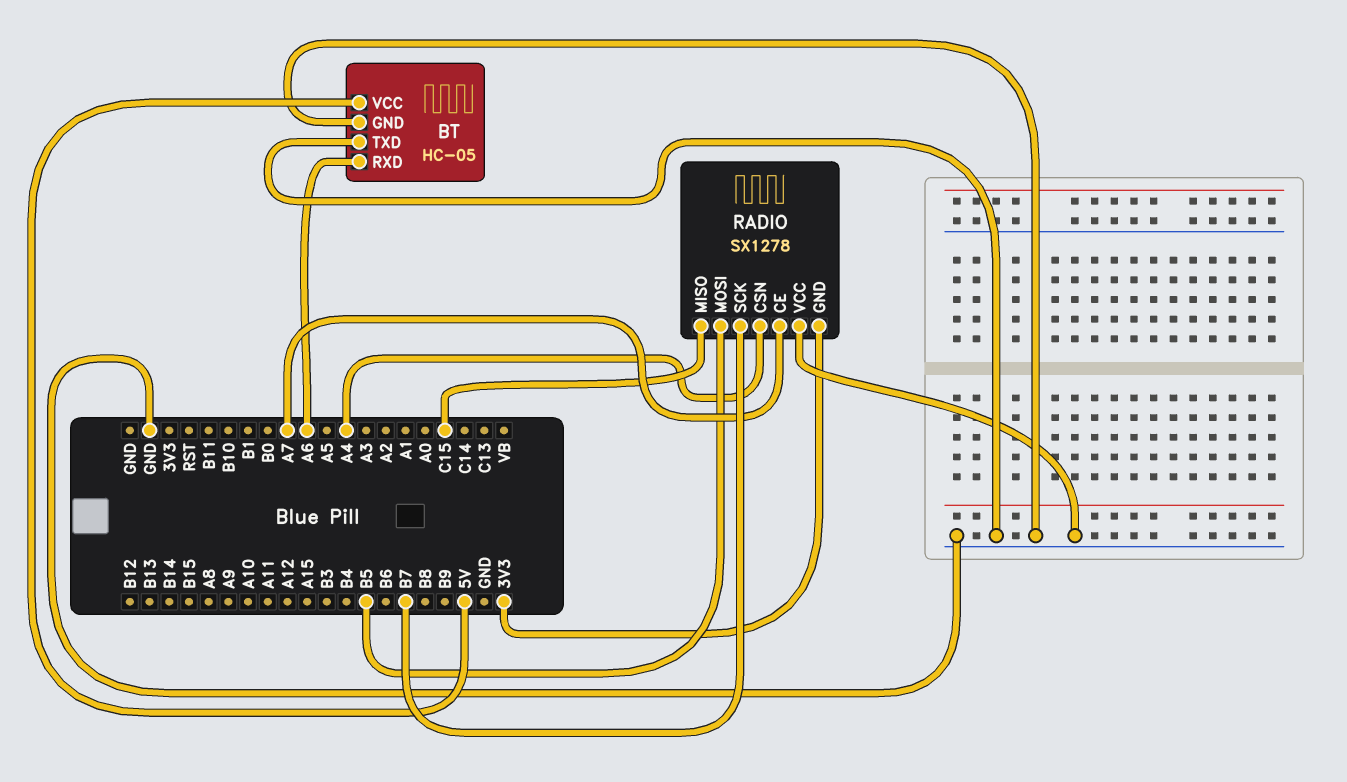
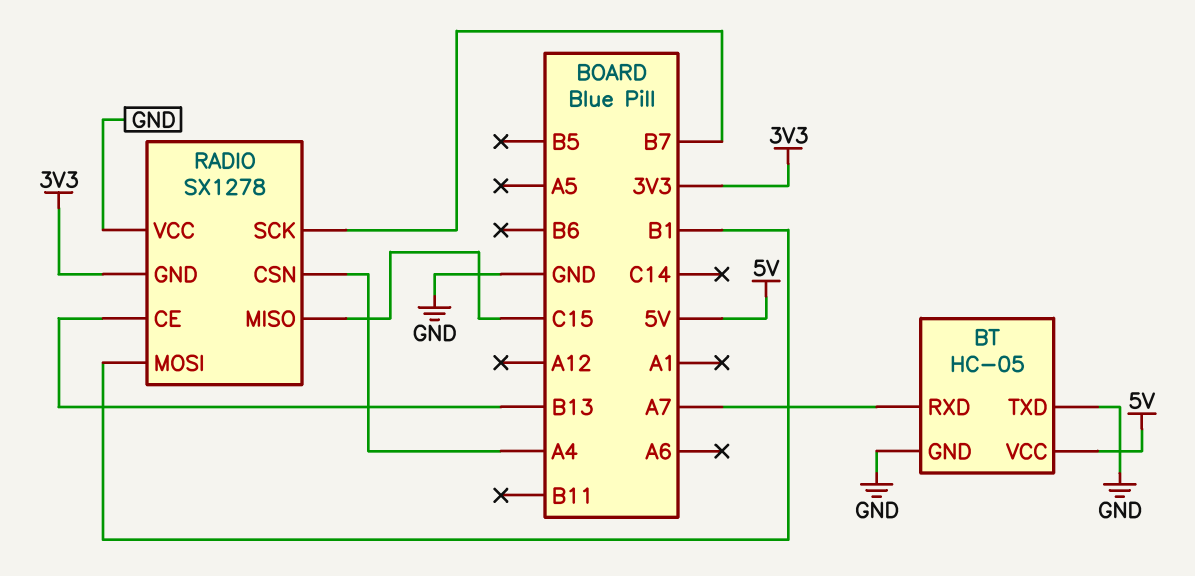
BT pin RXD: A6 -> A7
RADIO pin CE: A7 -> B13
RADIO pin MOSI: B5 -> B1

